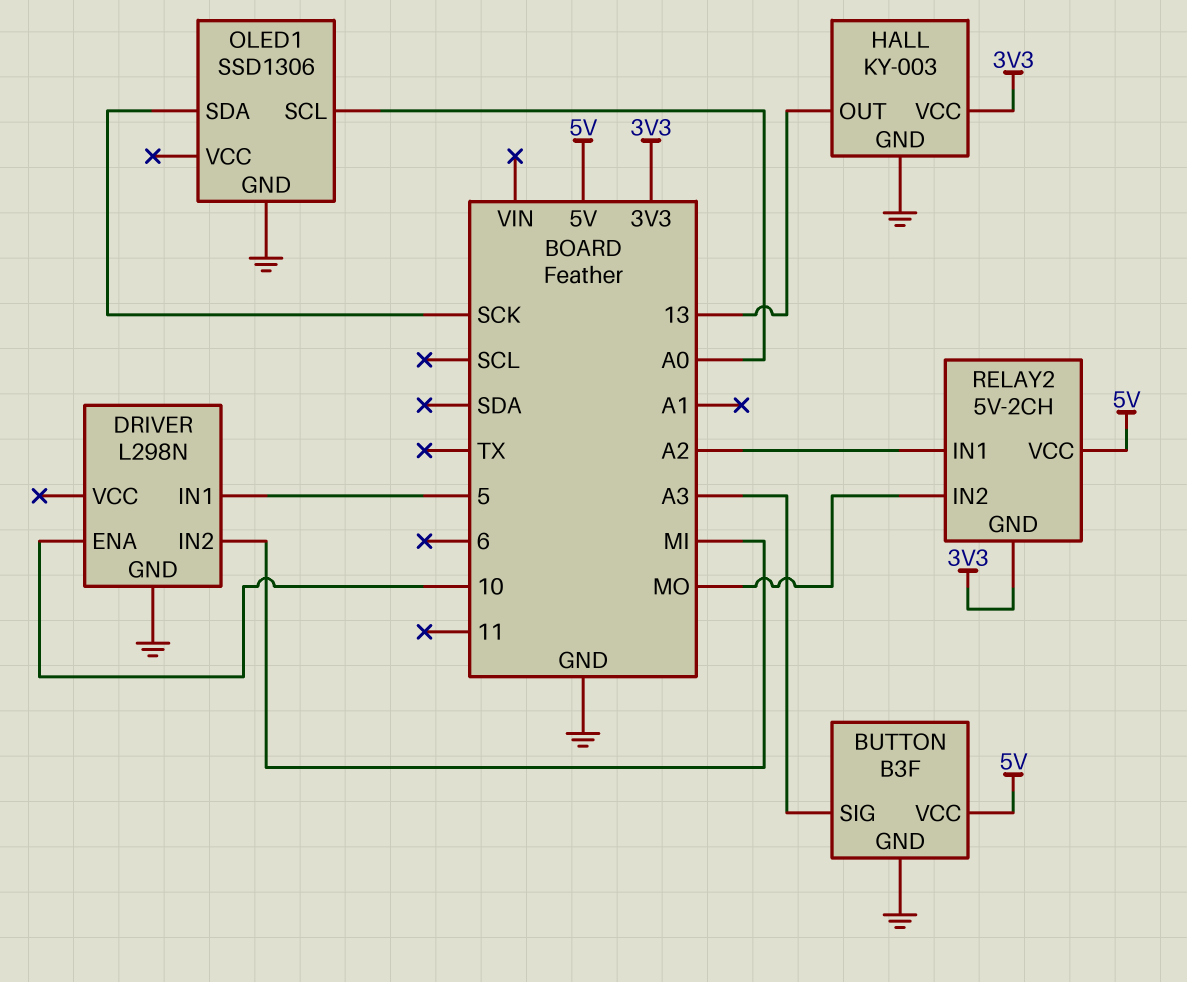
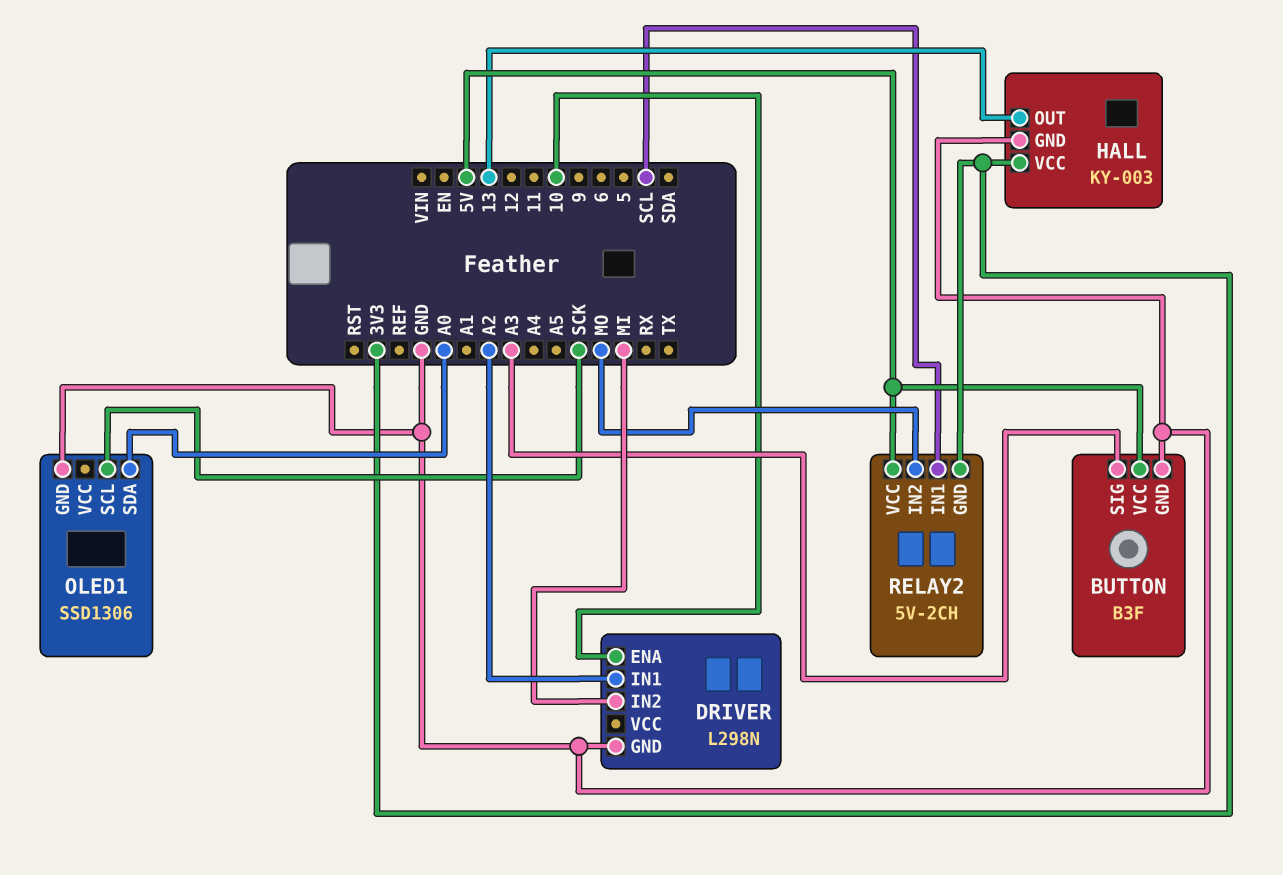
DRIVER pin IN1: 5 -> A2
OLED1 pin SCL: A0 -> SCK
OLED1 pin SDA: SCK -> A0
RELAY2 pin IN1: A2 -> SCL

